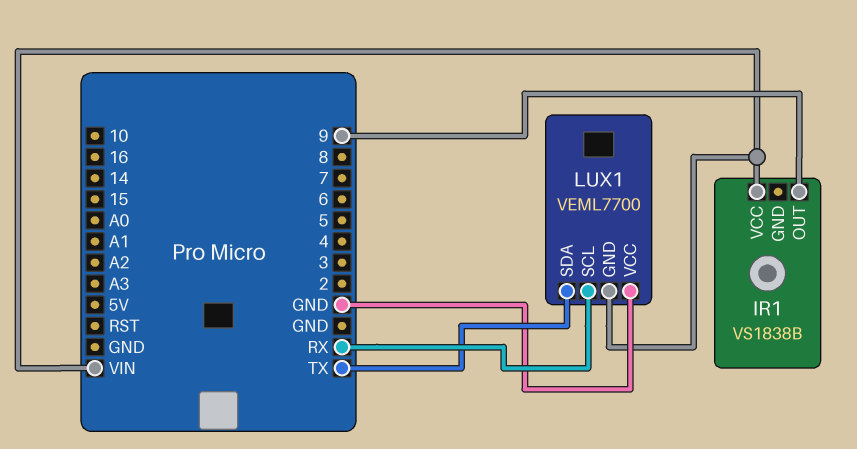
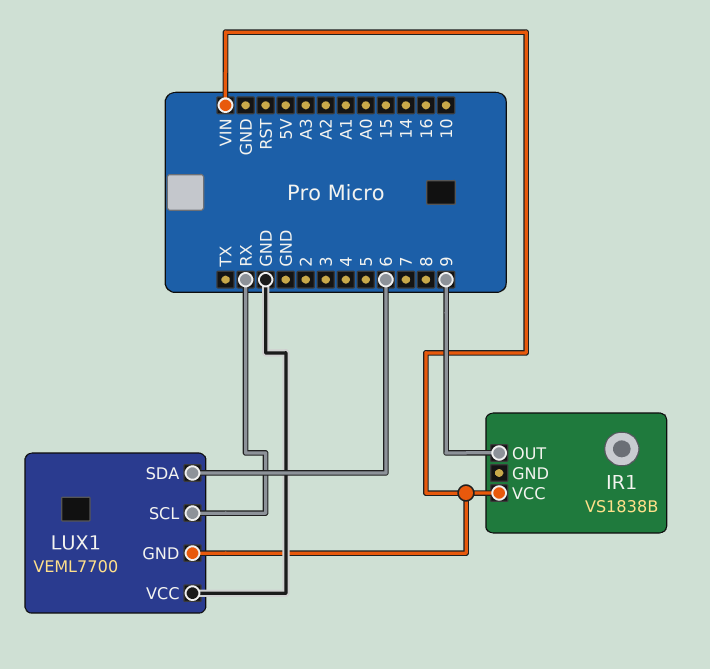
LUX1 pin SDA: TX -> 6

